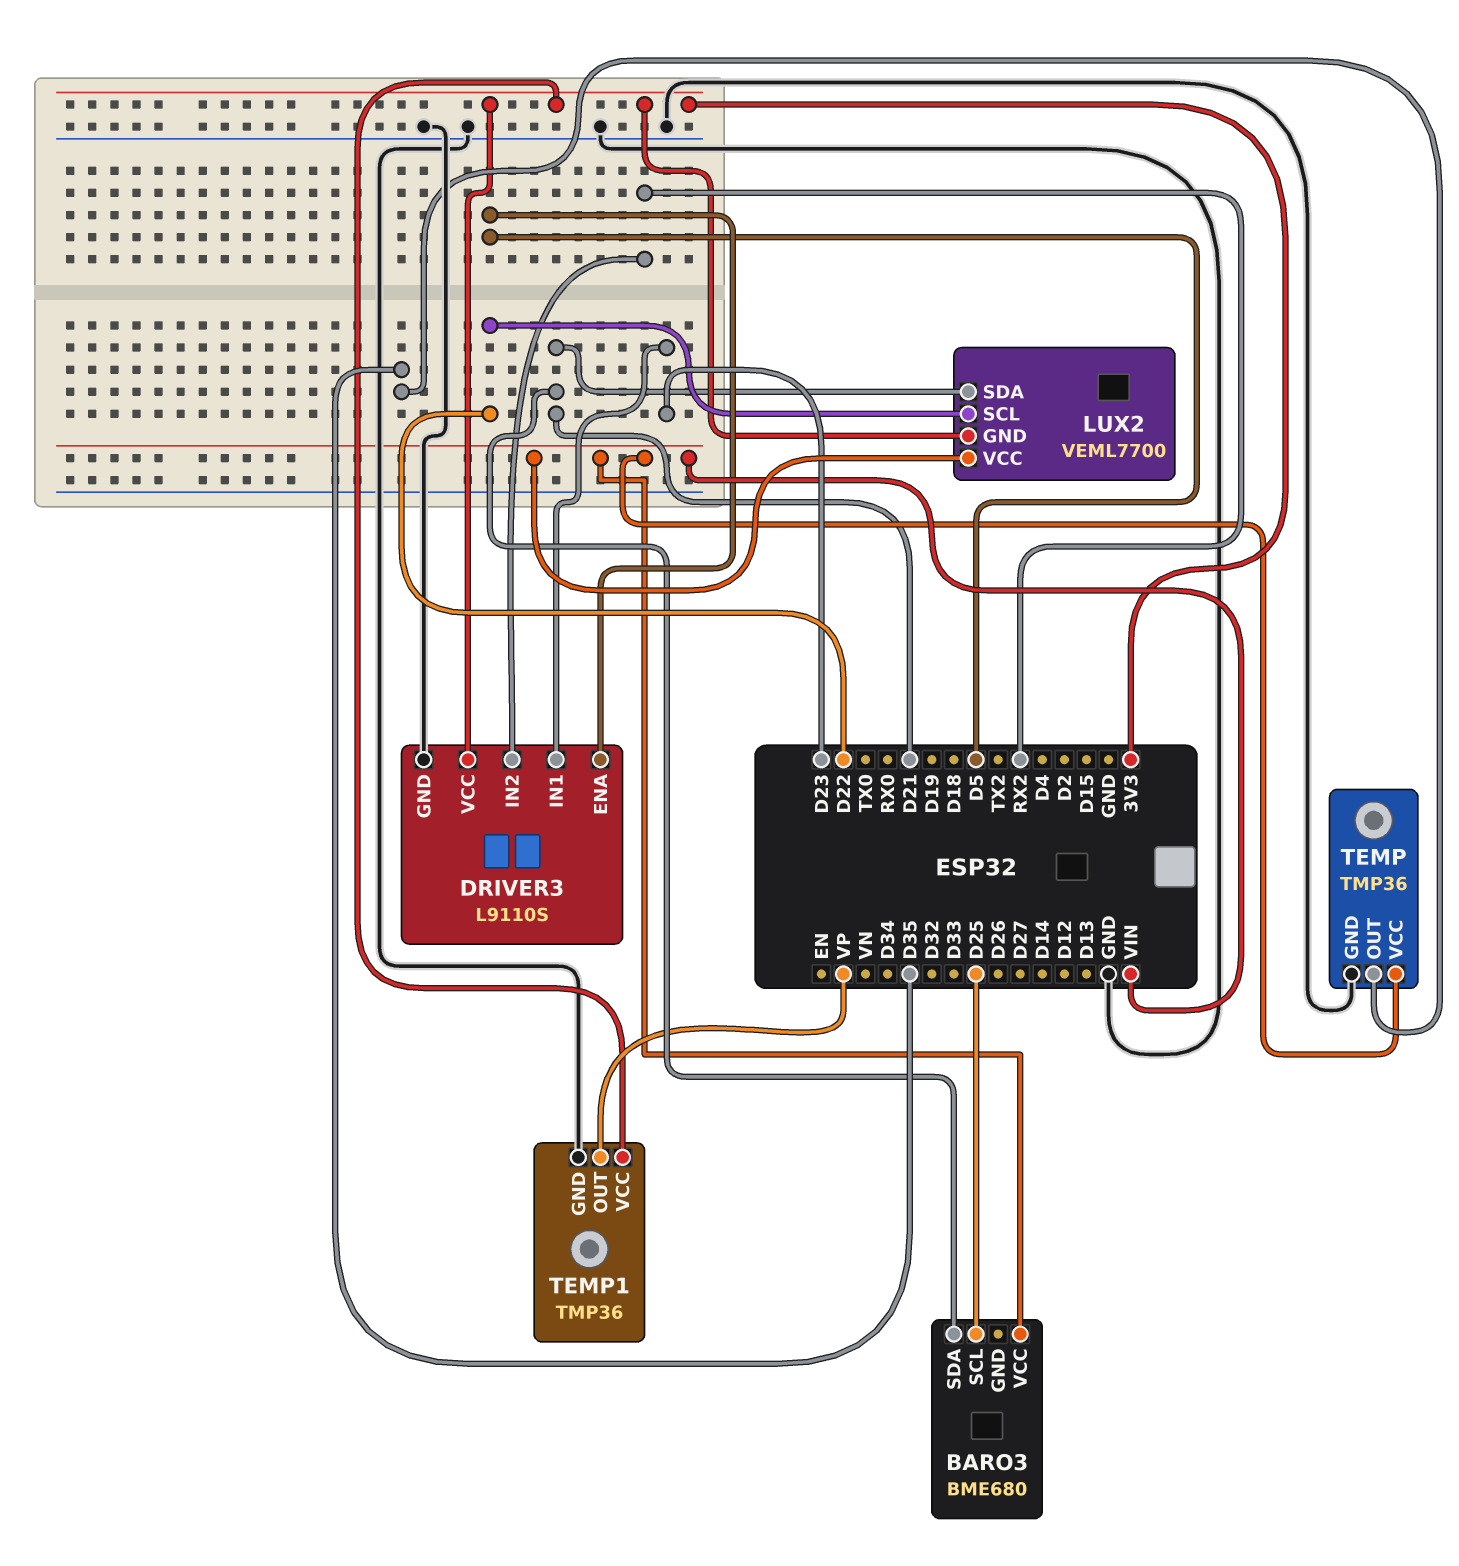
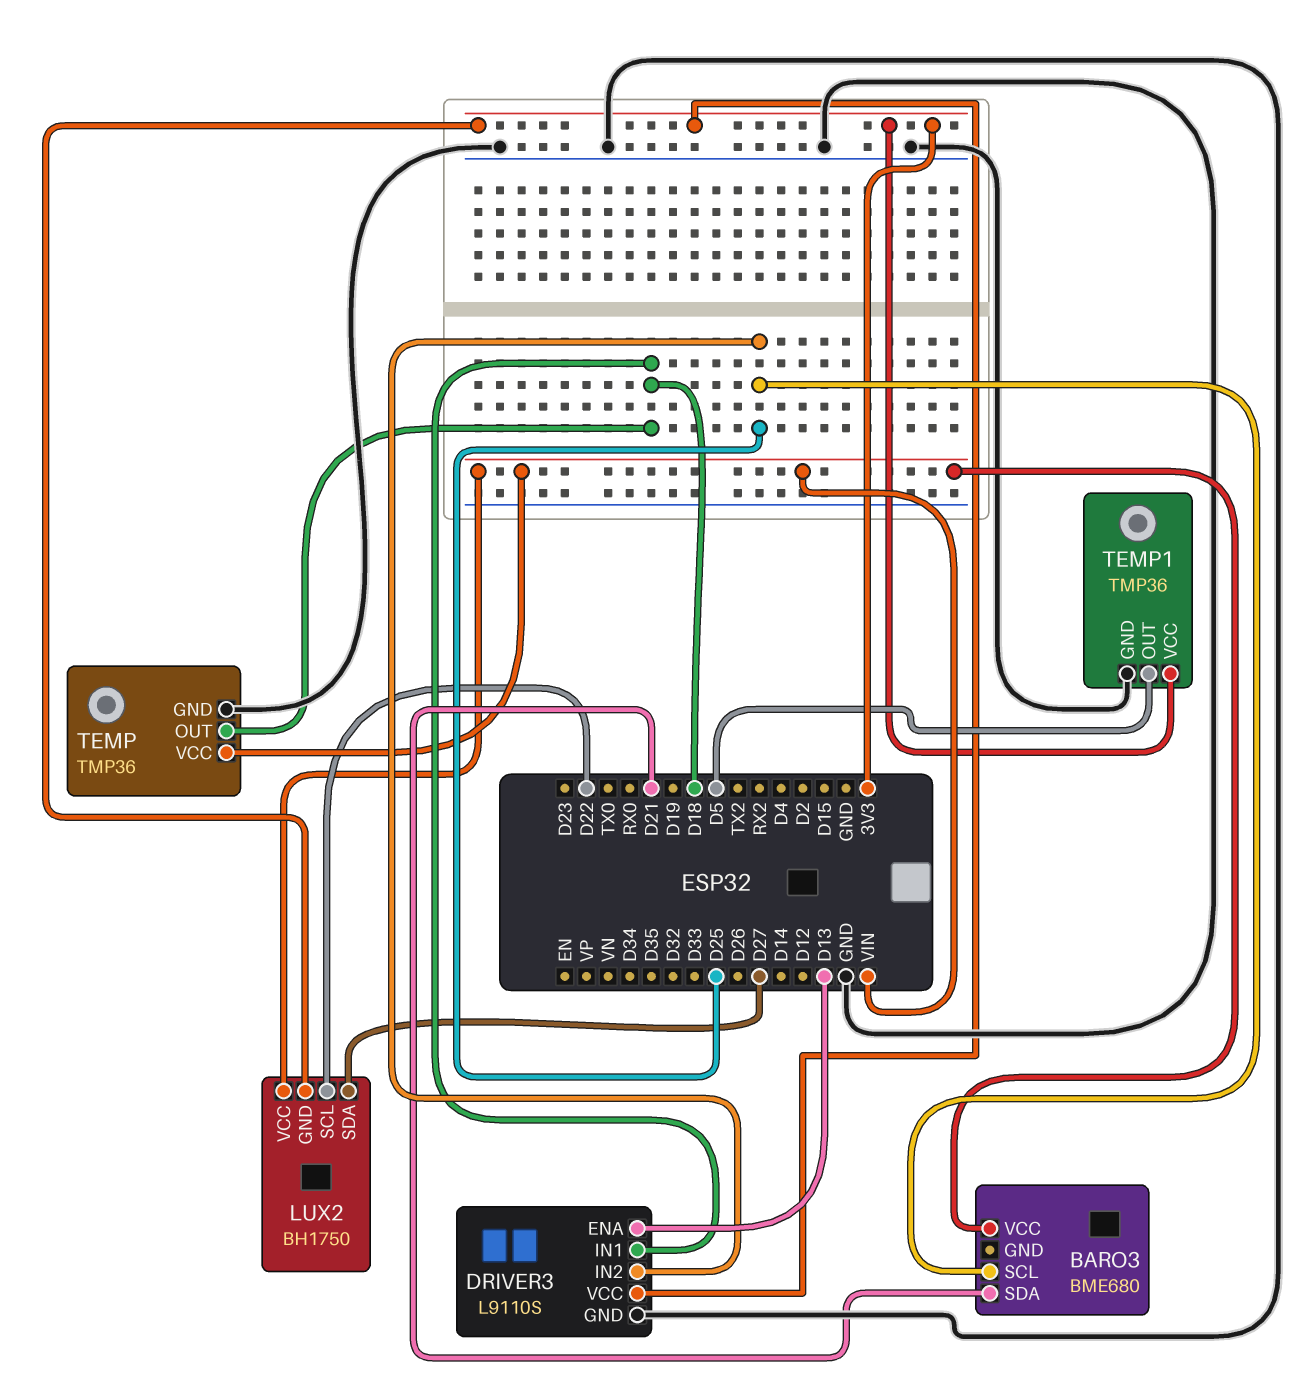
DRIVER3 pin ENA: D5 -> D13
DRIVER3 pin IN1: D23 -> D18
DRIVER3 pin IN2: RX2 -> D25
LUX2: VEML7700 -> BH1750
LUX2 pin SDA: D21 -> D27
TEMP pin OUT: D35 -> D18
TEMP1 pin OUT: VP -> D5

